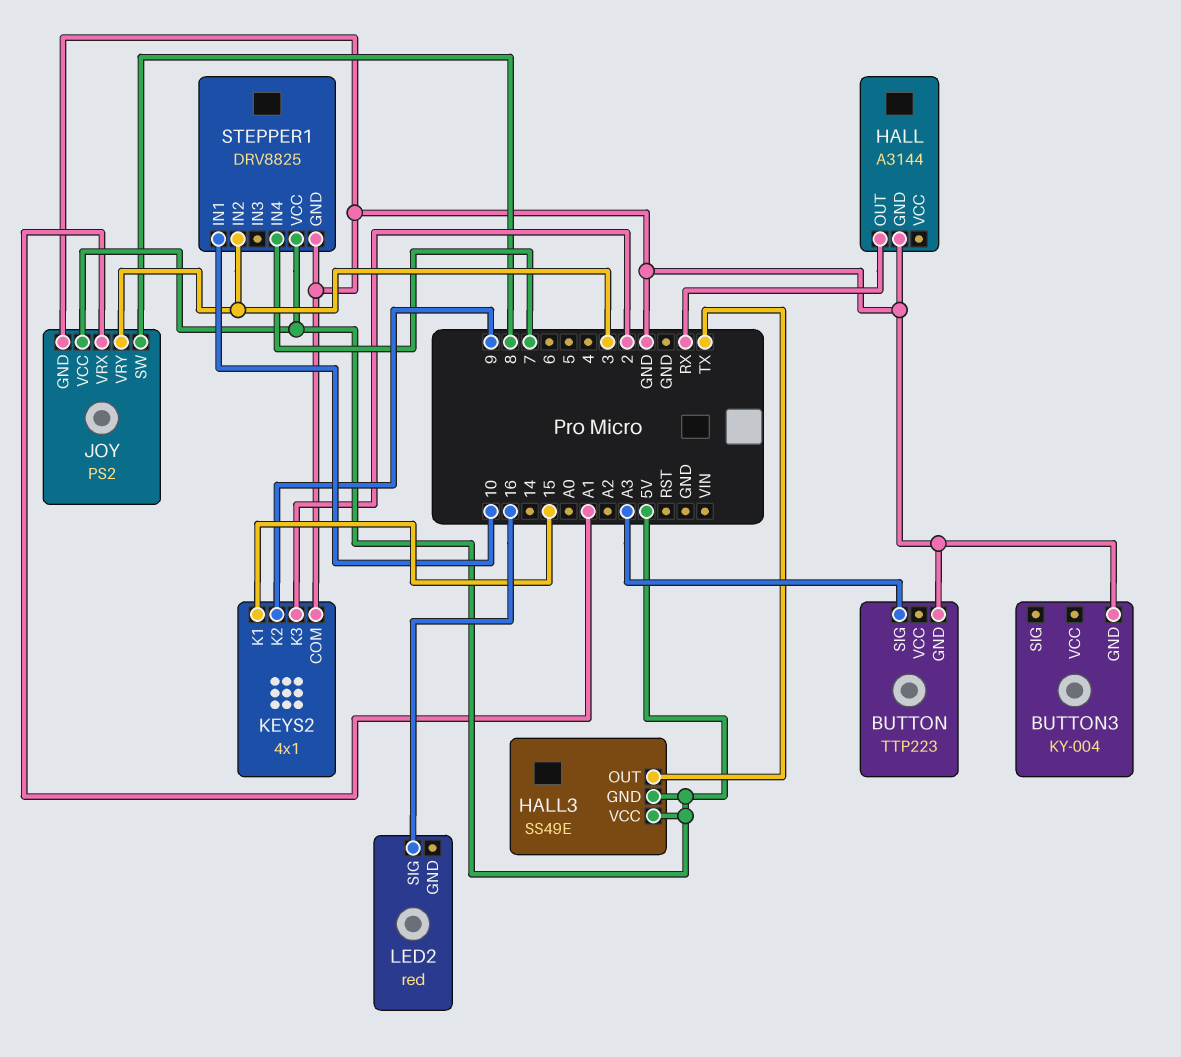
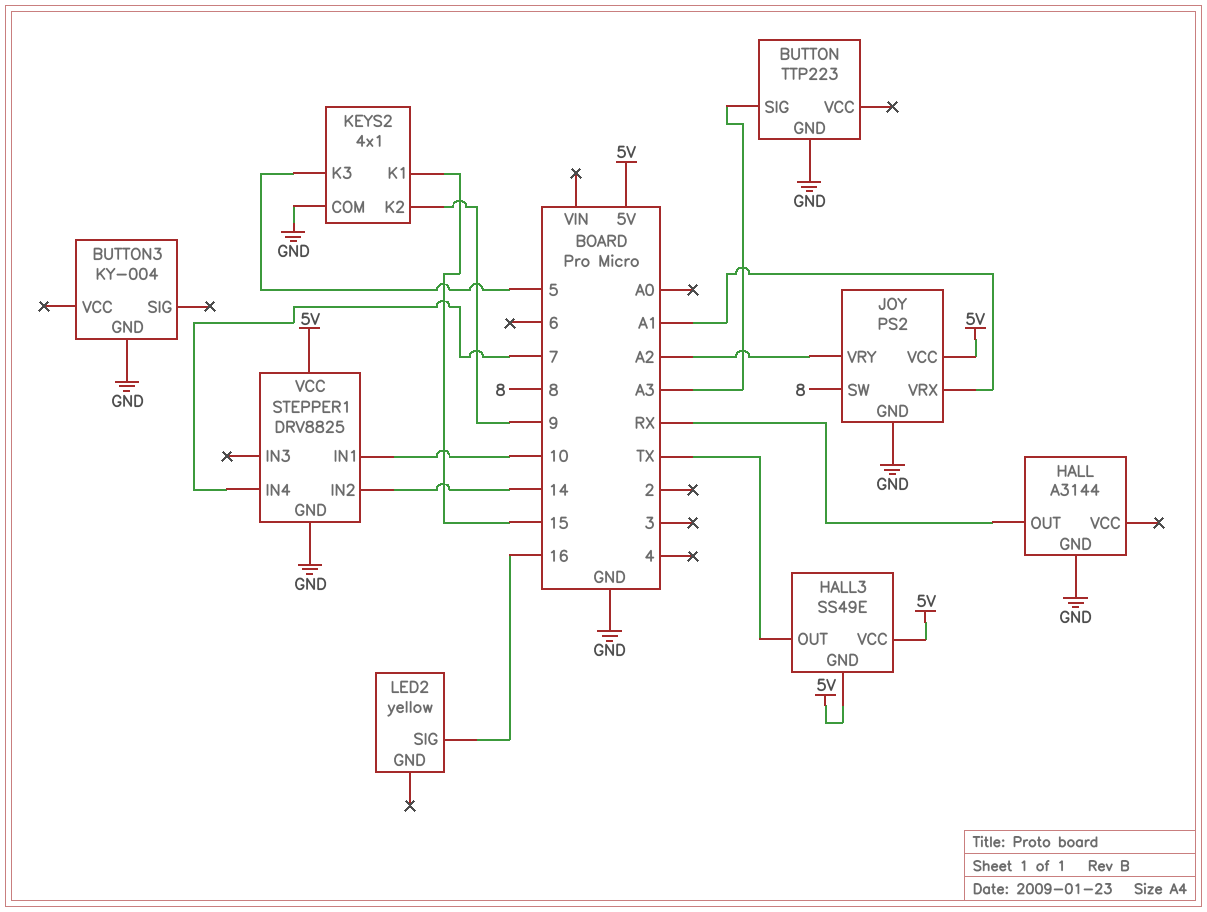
JOY pin VRY: 3 -> A2
KEYS2 pin K3: 2 -> 5
LED2: red -> yellow
STEPPER1 pin IN2: 3 -> 14

